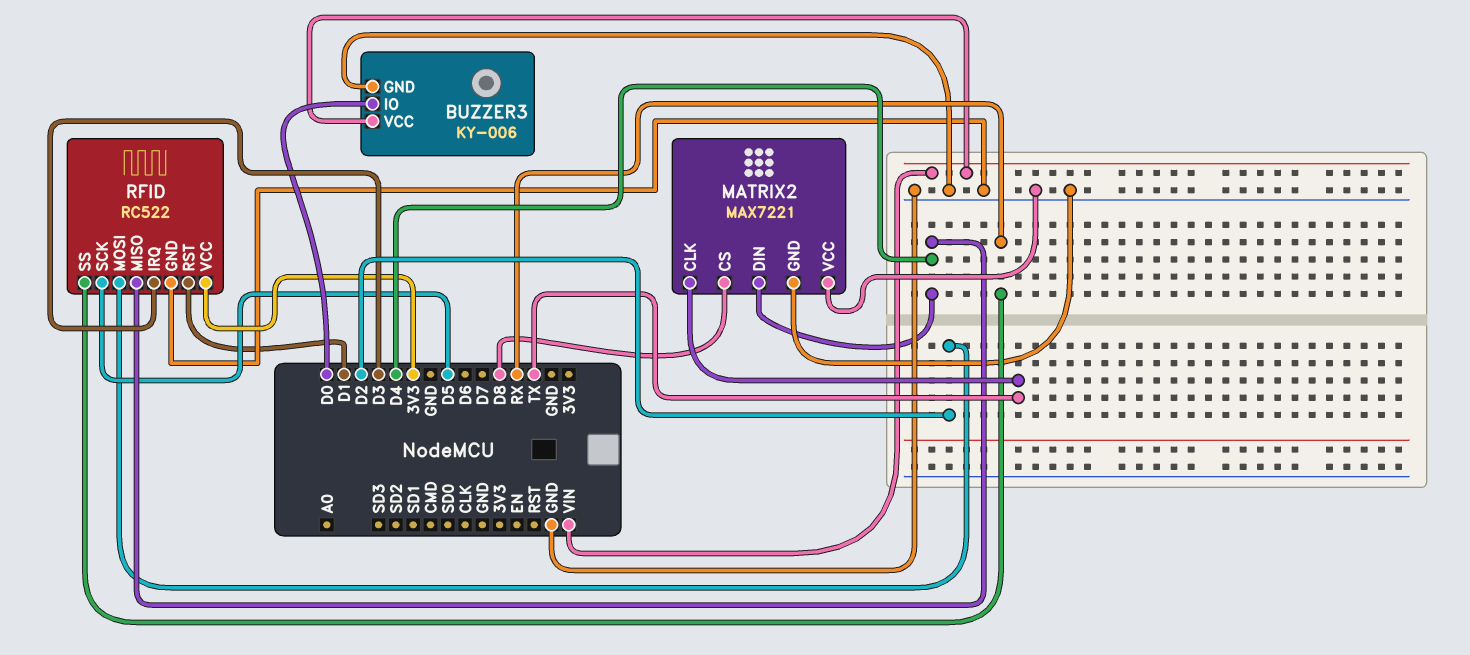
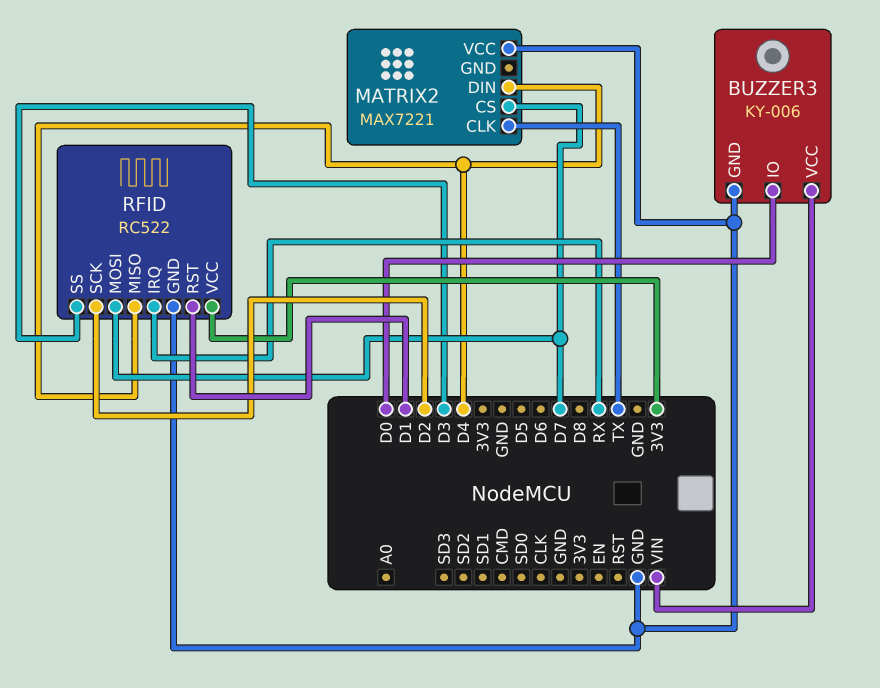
MATRIX2 pin CS: D8 -> D7
MATRIX2 pin GND: GND -> none
RFID pin IRQ: D3 -> RX
RFID pin MOSI: D2 -> D7
RFID pin SCK: D5 -> D2
RFID pin SS: RX -> D3

